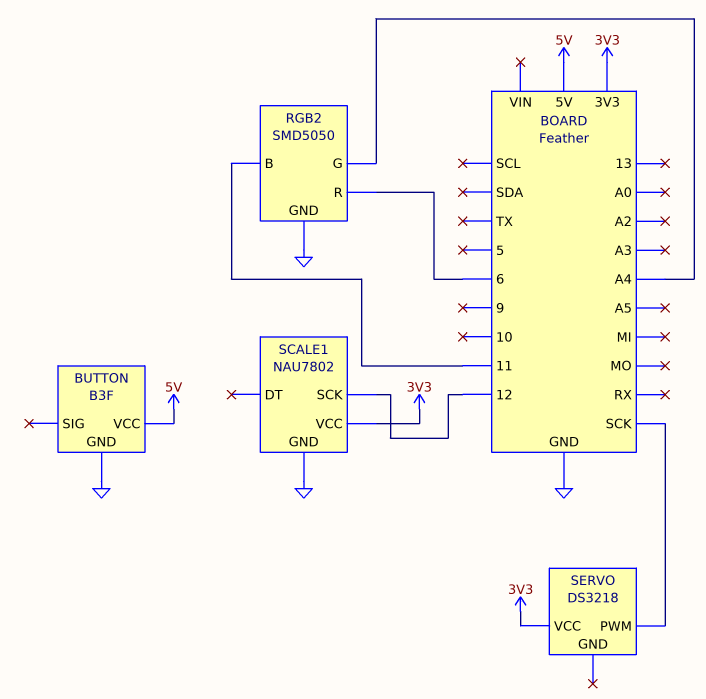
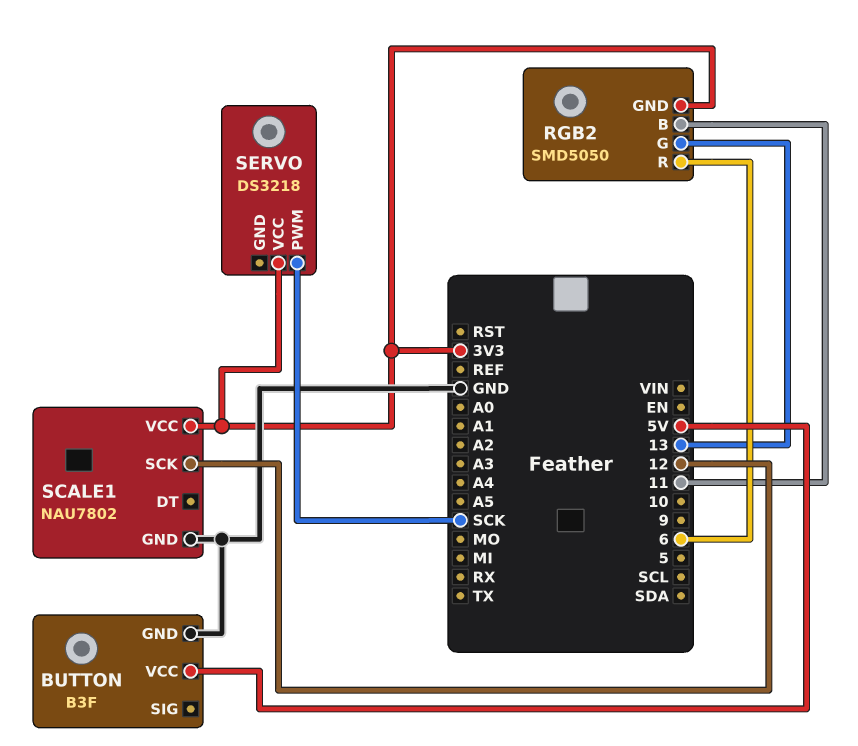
RGB2 pin G: A4 -> 13
RGB2 pin GND: GND -> 3V3

